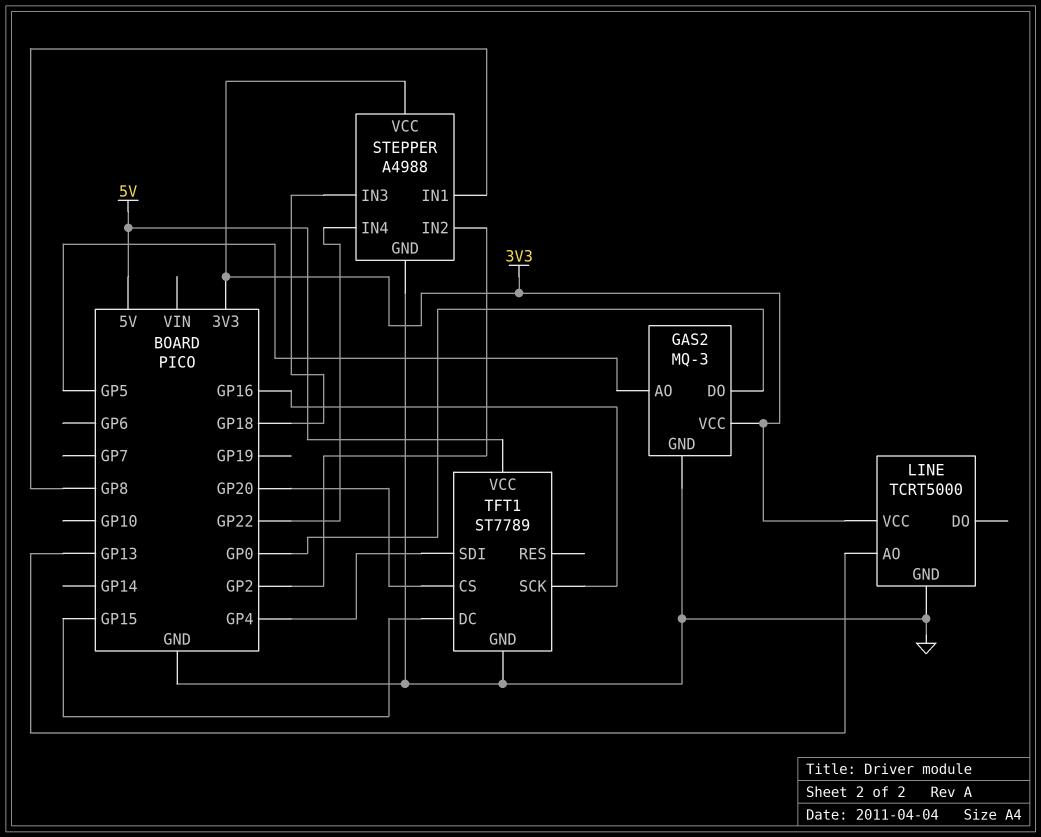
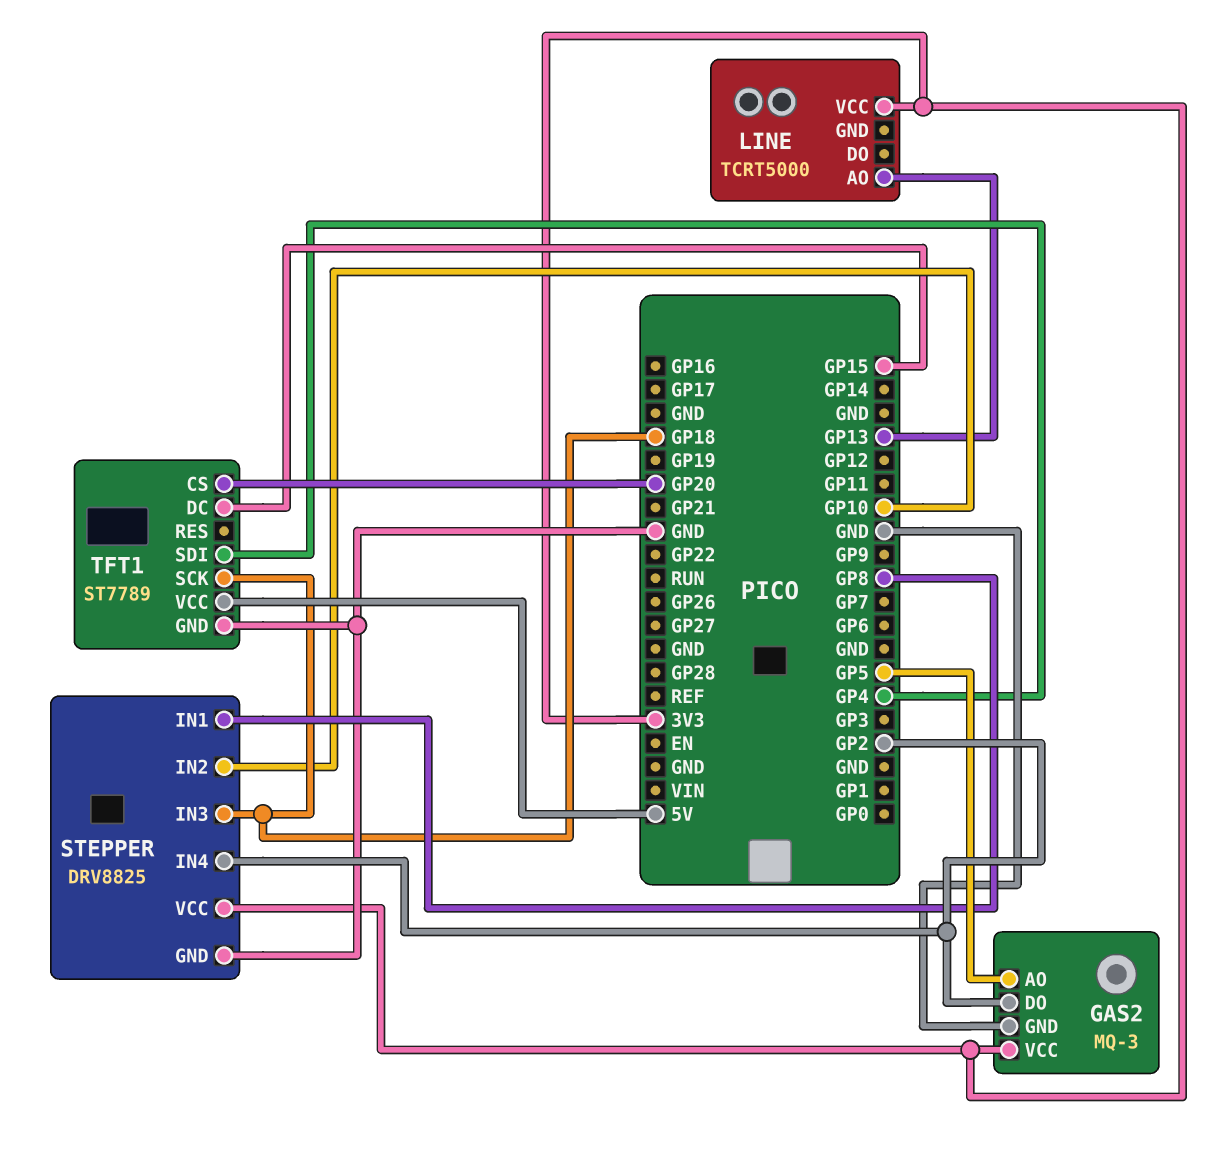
GAS2 pin DO: GP0 -> GP2
LINE pin GND: GND -> none
STEPPER: A4988 -> DRV8825
STEPPER pin IN2: GP2 -> GP10
STEPPER pin IN4: GP22 -> GP2
TFT1 pin SCK: GP16 -> GP18

